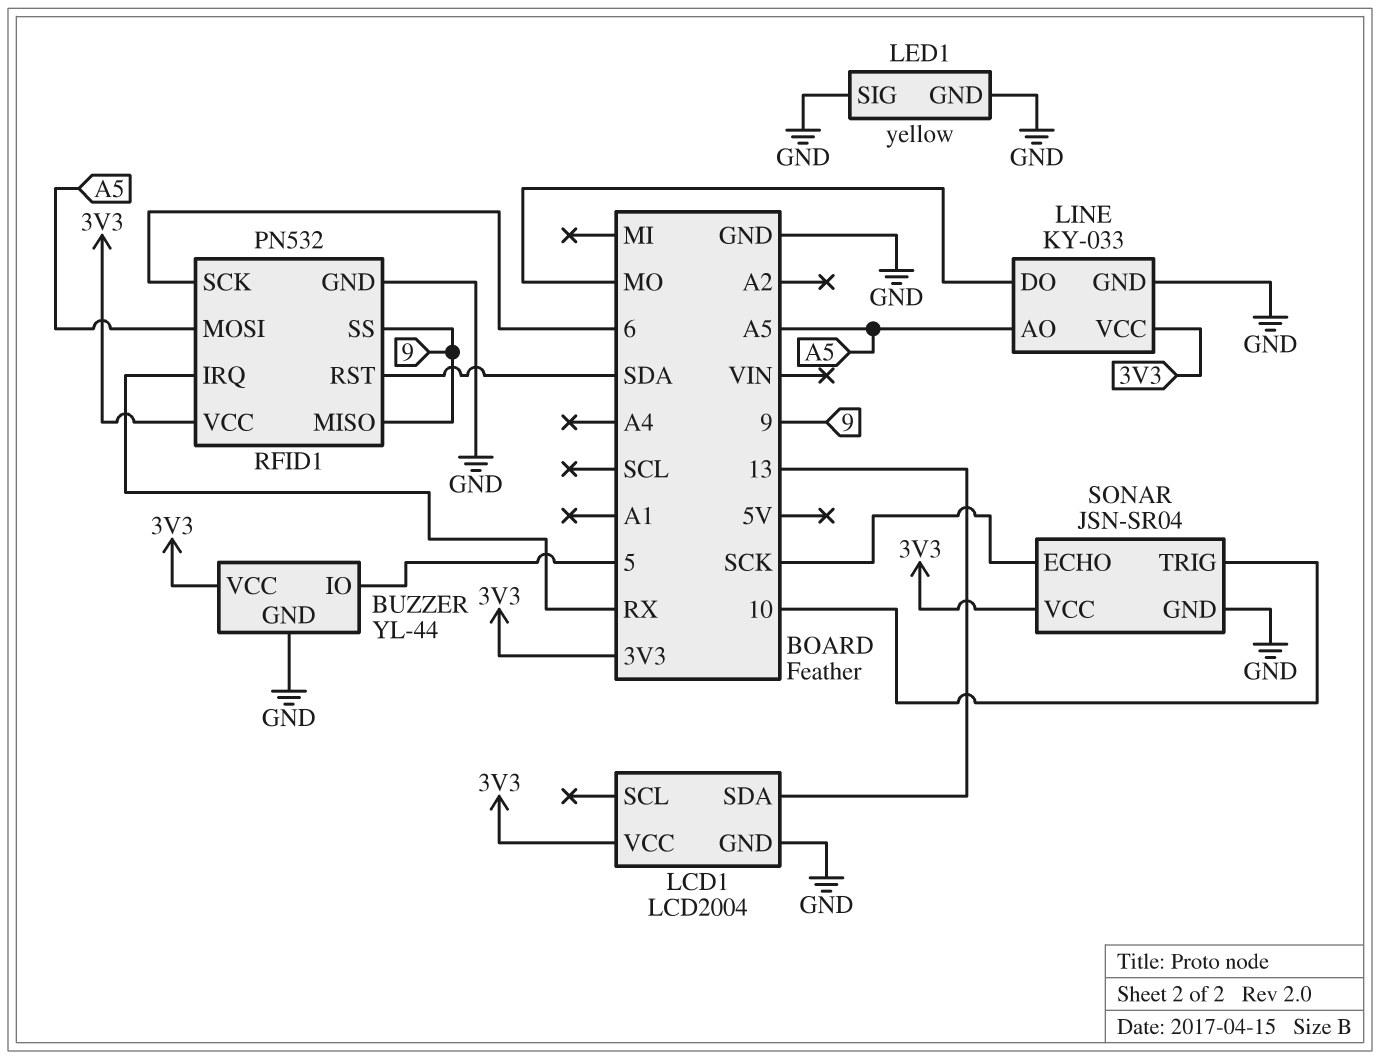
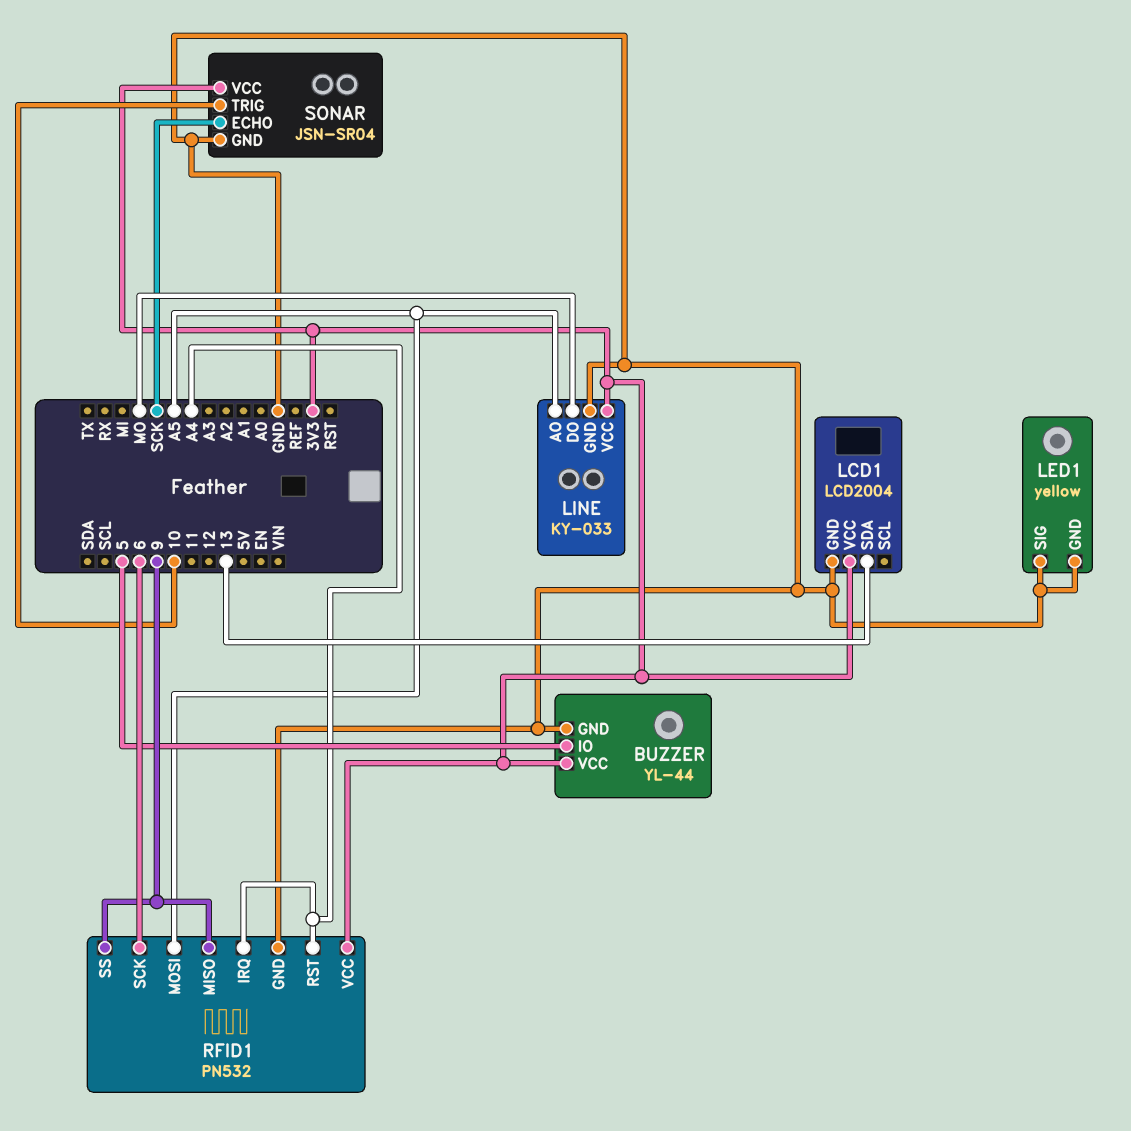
RFID1 pin IRQ: RX -> A4
RFID1 pin RST: SDA -> A4

